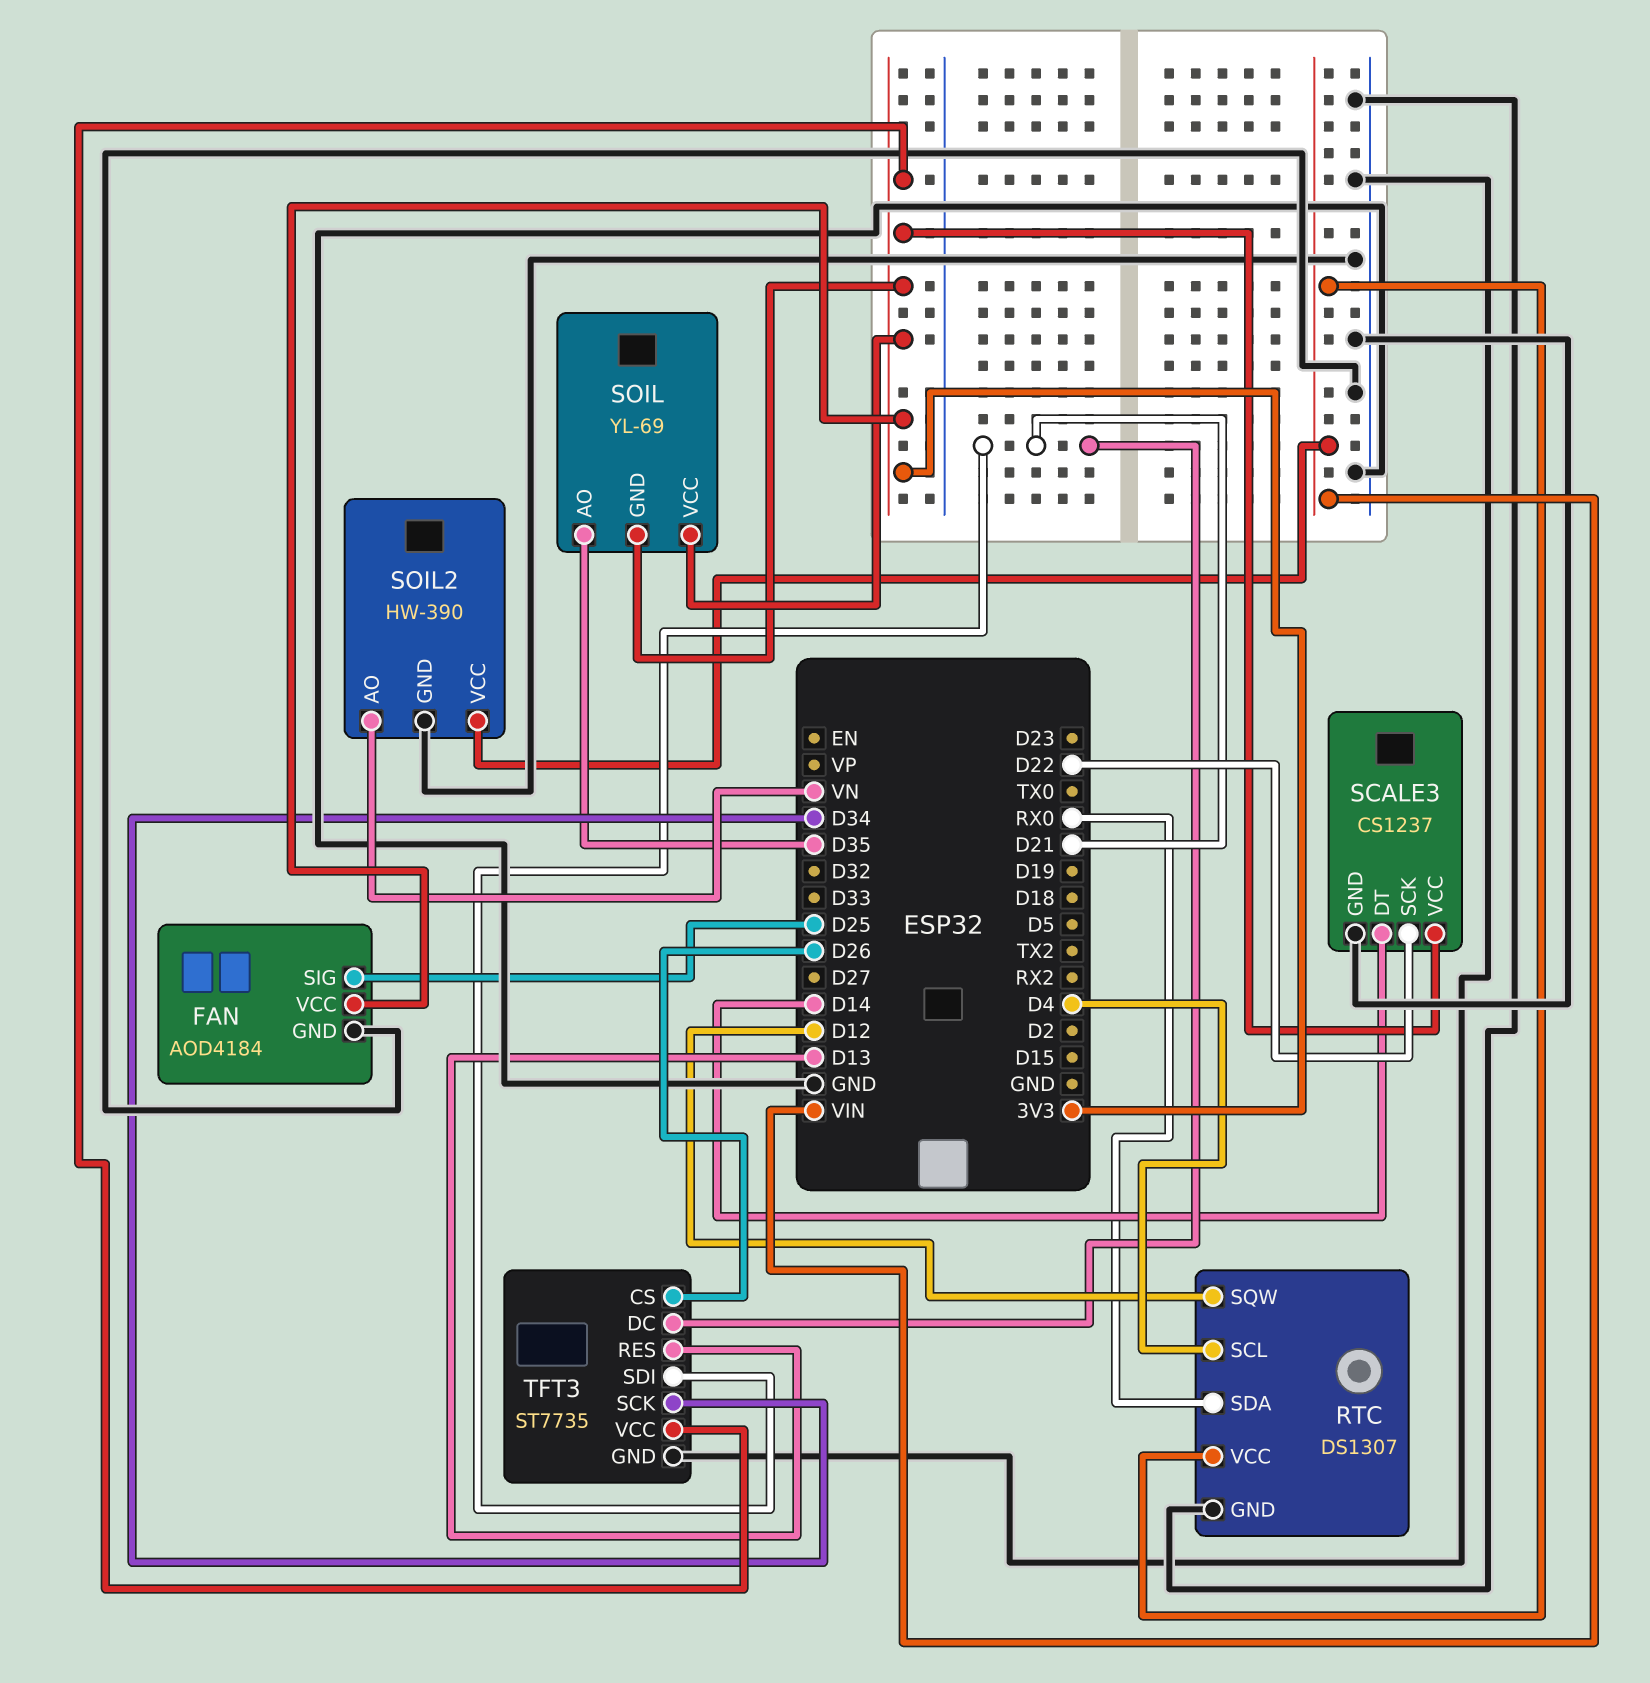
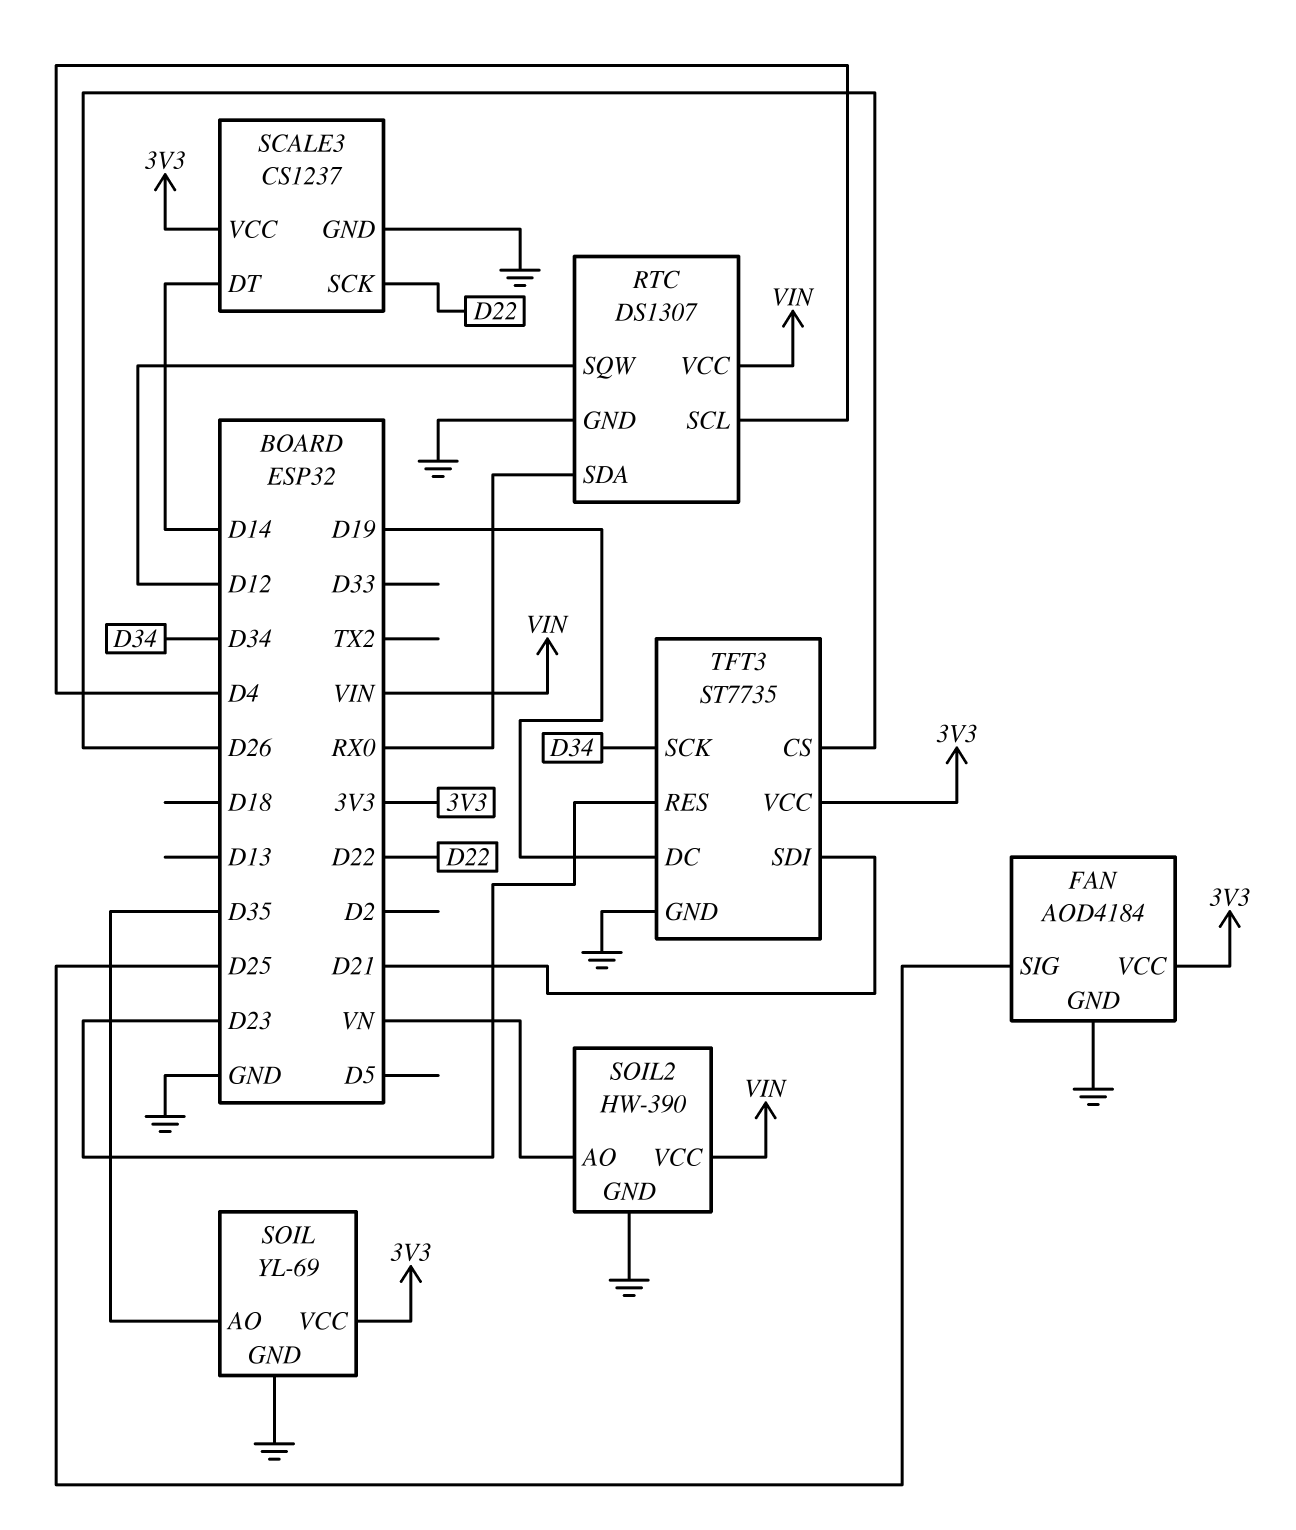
SOIL pin GND: 3V3 -> GND
TFT3 pin DC: D21 -> D19
TFT3 pin RES: D13 -> D23

